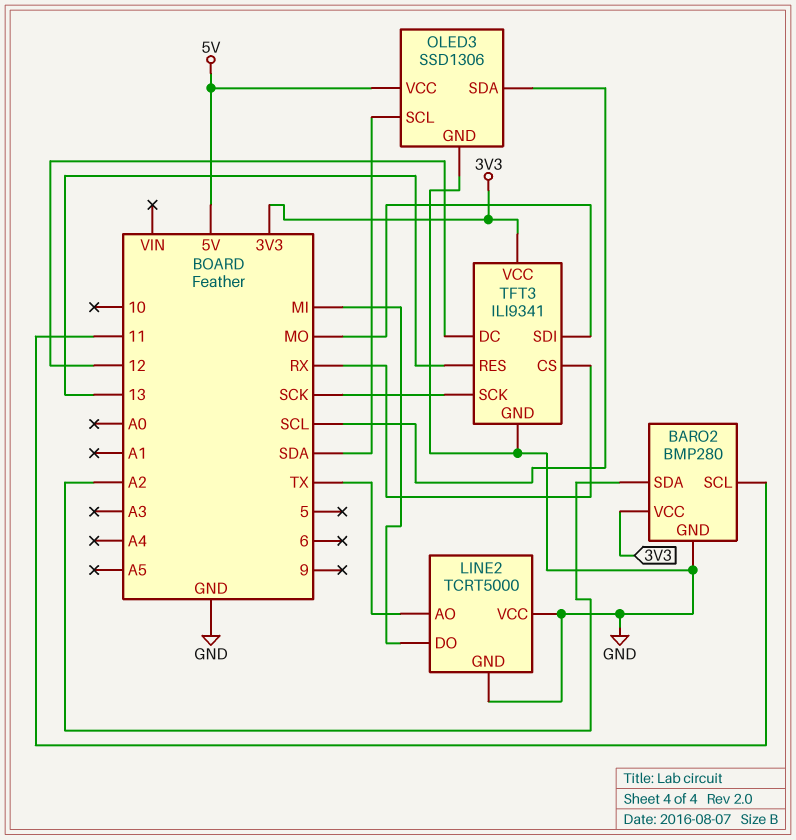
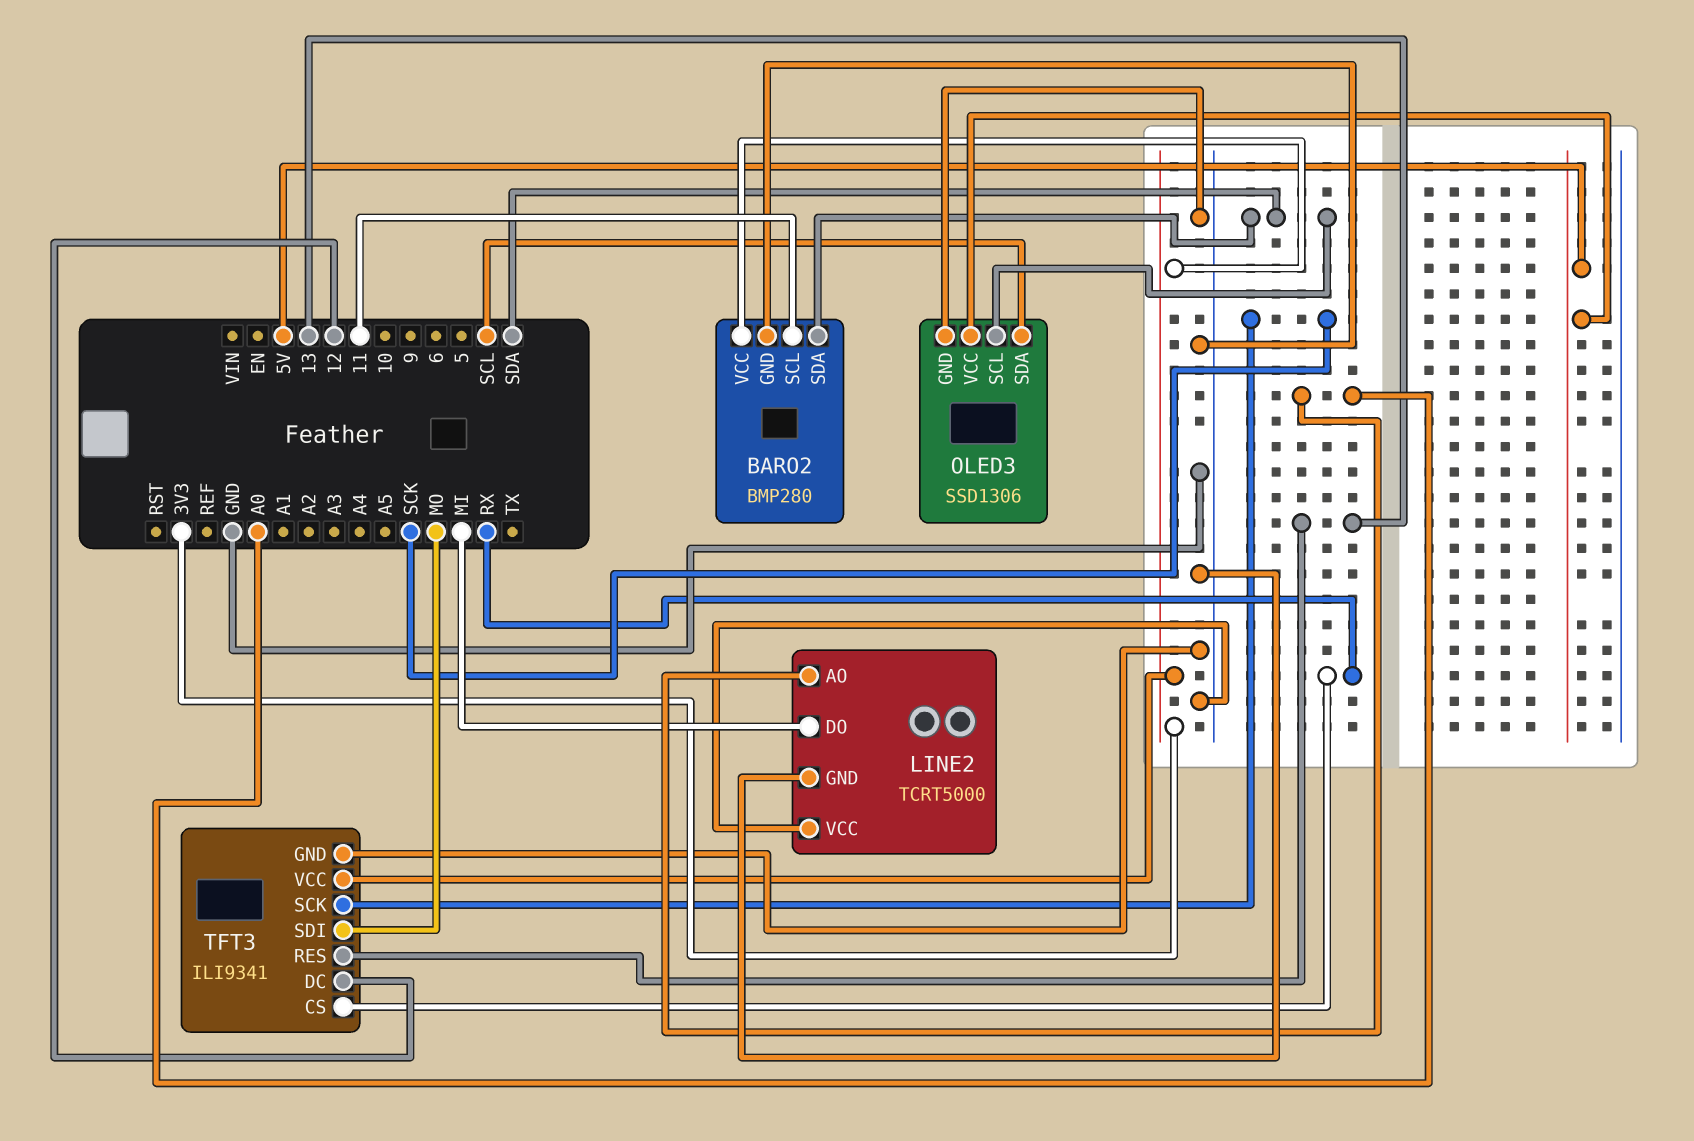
BARO2 pin SDA: A2 -> SDA
LINE2 pin AO: TX -> A0

